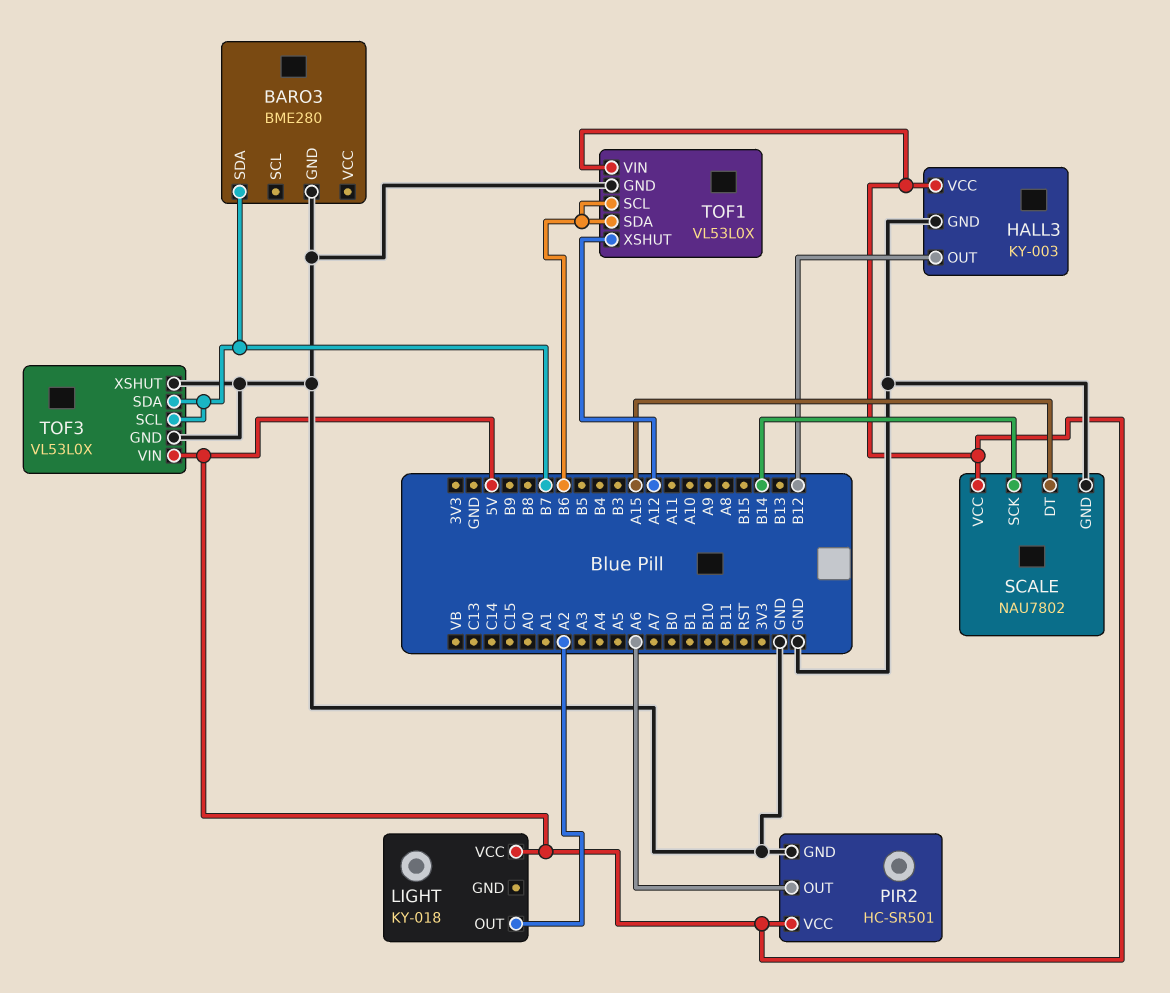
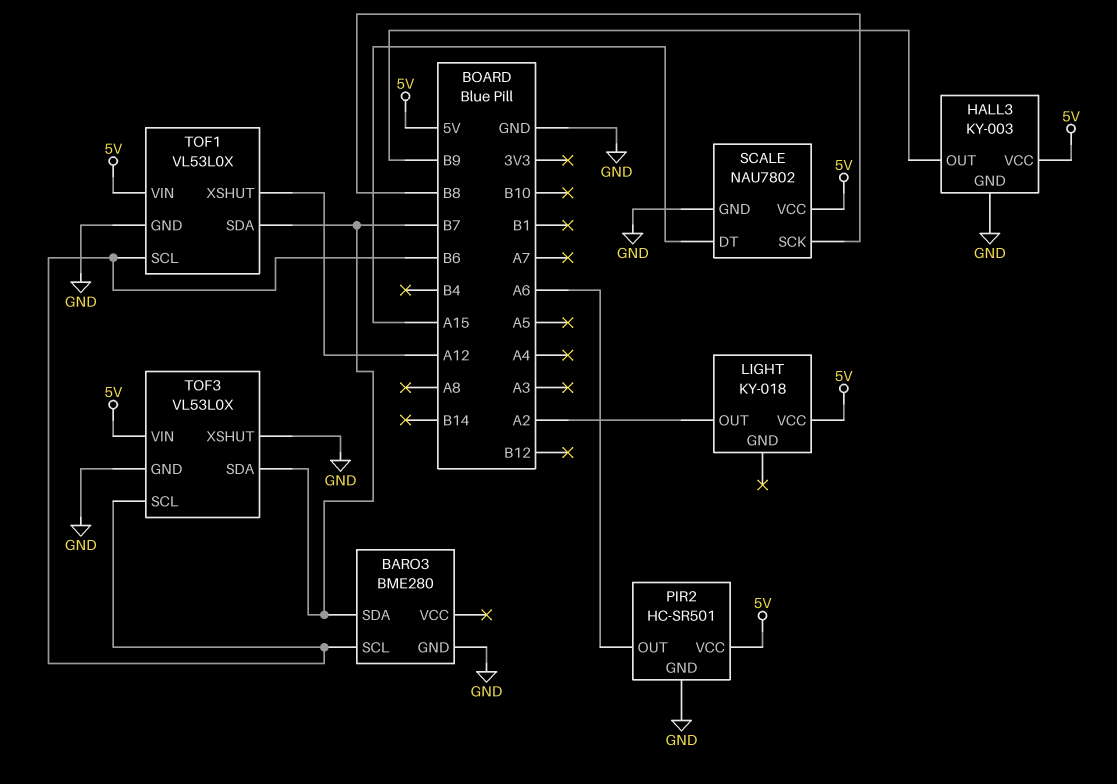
BARO3 pin SCL: none -> B6
HALL3 pin OUT: B12 -> B9
SCALE pin SCK: B14 -> B8
TOF1 pin SDA: B6 -> B7
TOF3 pin SCL: B7 -> B6

